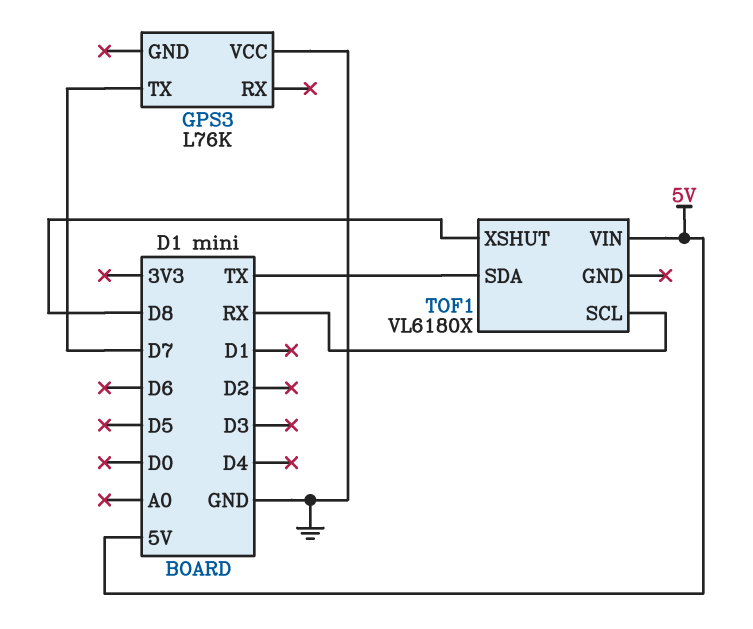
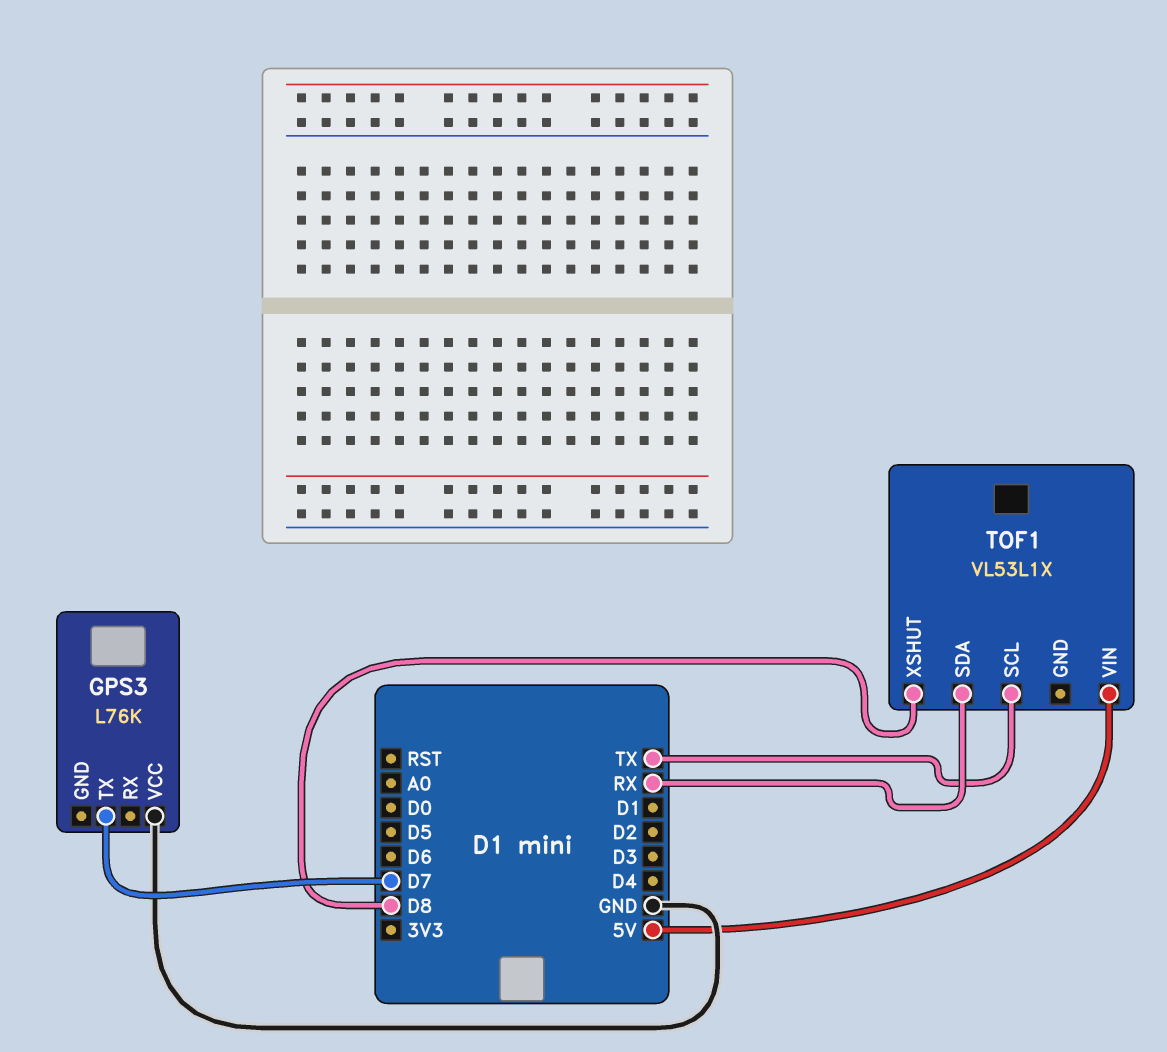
TOF1: VL6180X -> VL53L1X
TOF1 pin SCL: RX -> TX
TOF1 pin SDA: TX -> RX

